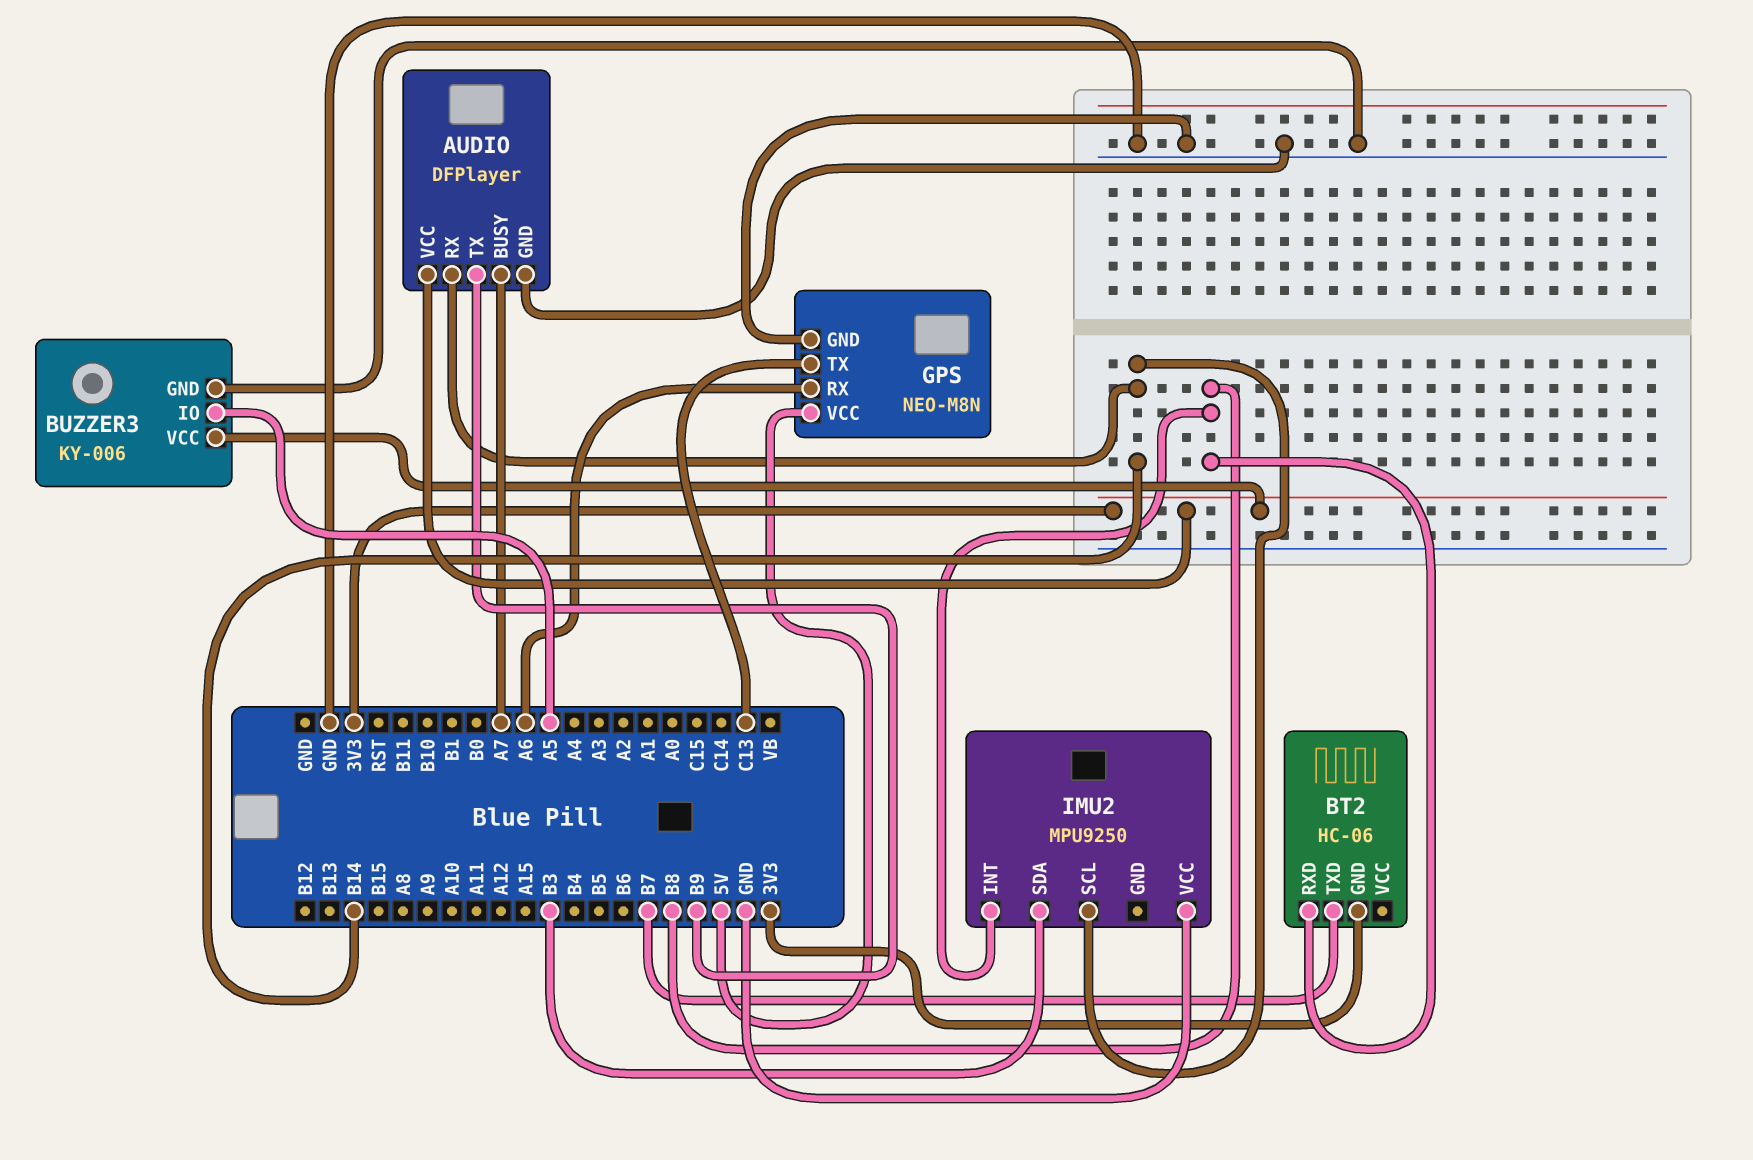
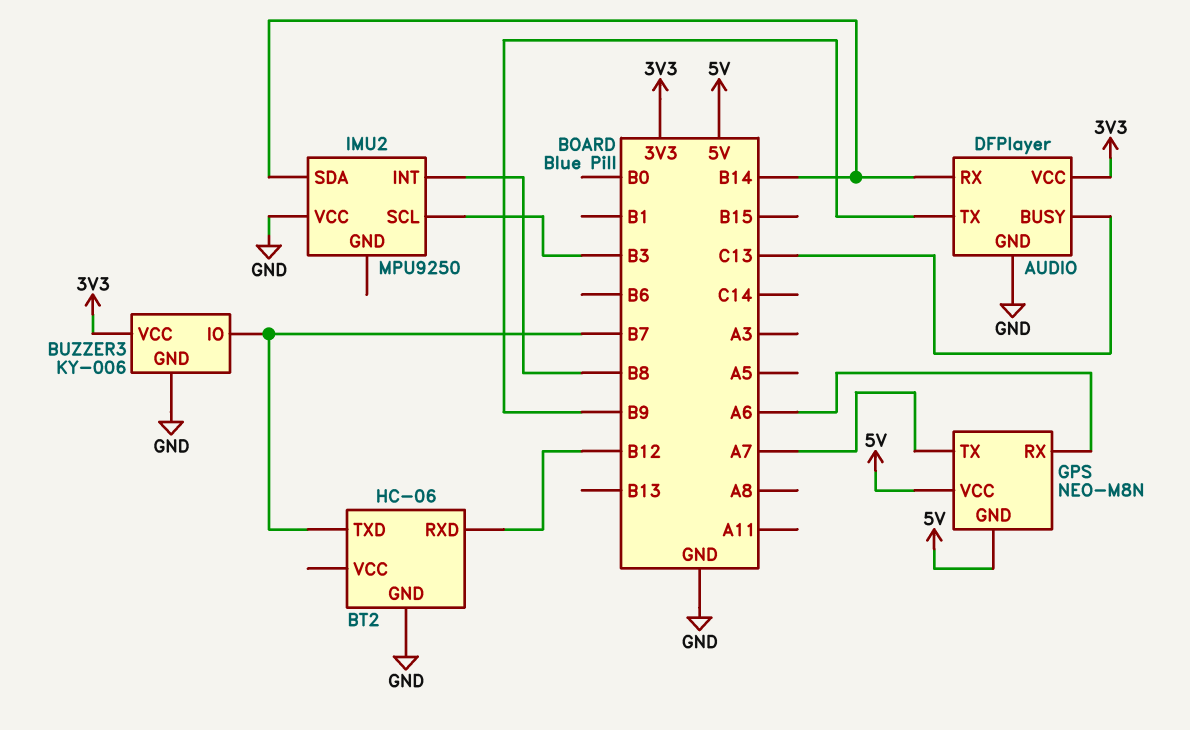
AUDIO pin BUSY: A7 -> C13
BT2 pin GND: 3V3 -> GND
BT2 pin RXD: B8 -> B12
BUZZER3 pin IO: A5 -> B7
GPS pin GND: GND -> 5V
GPS pin TX: C13 -> A7
IMU2 pin SCL: B14 -> B3
IMU2 pin SDA: B3 -> B14

